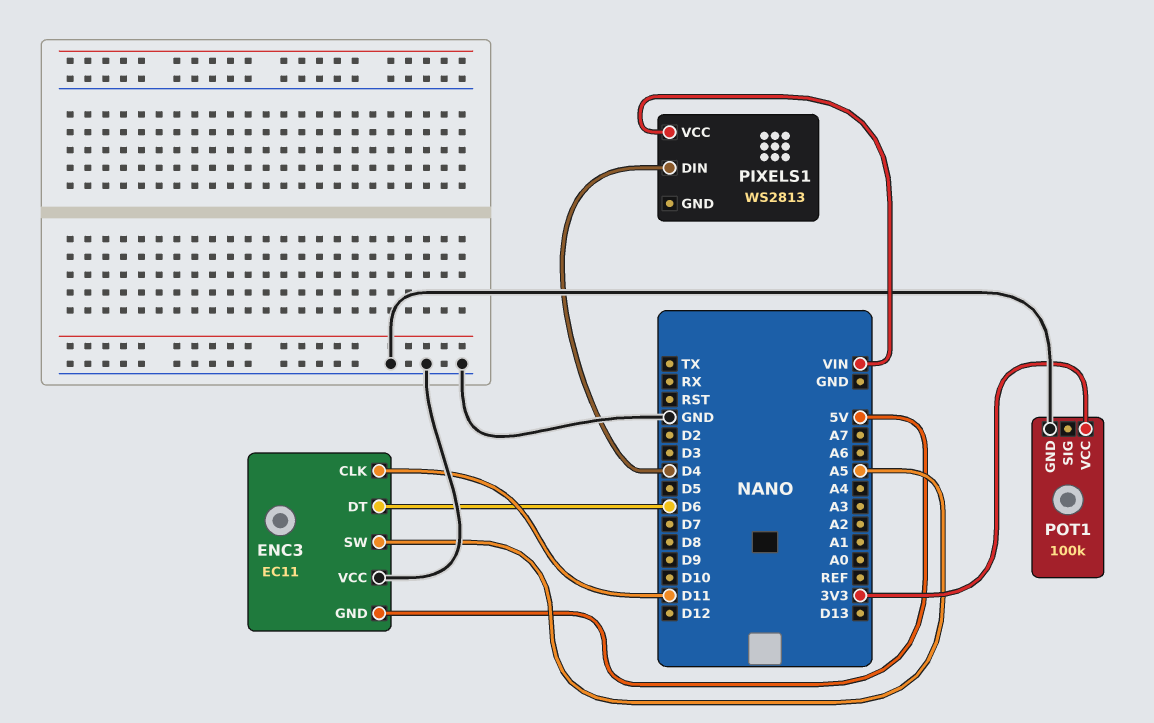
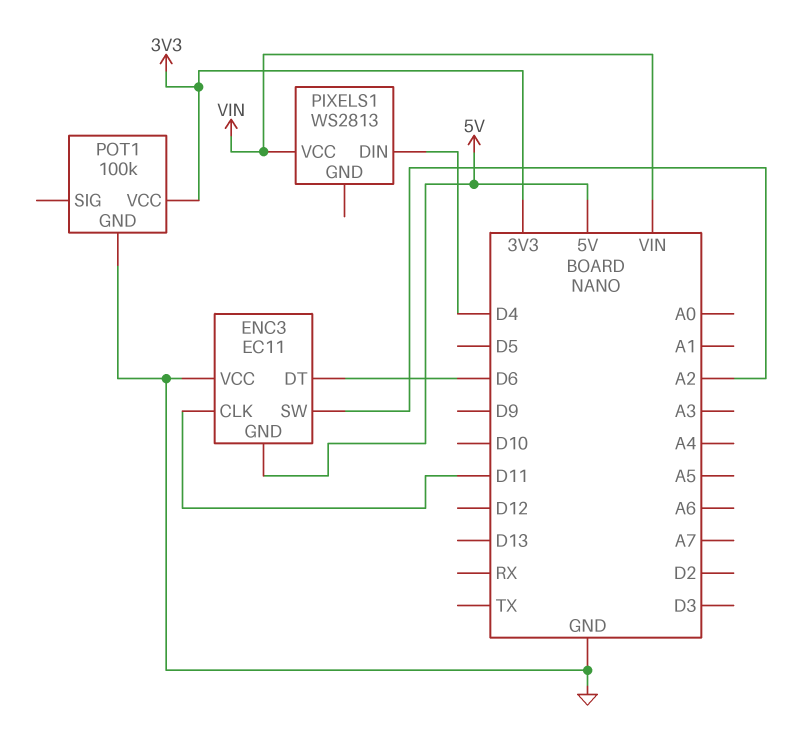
ENC3 pin SW: A5 -> A2

